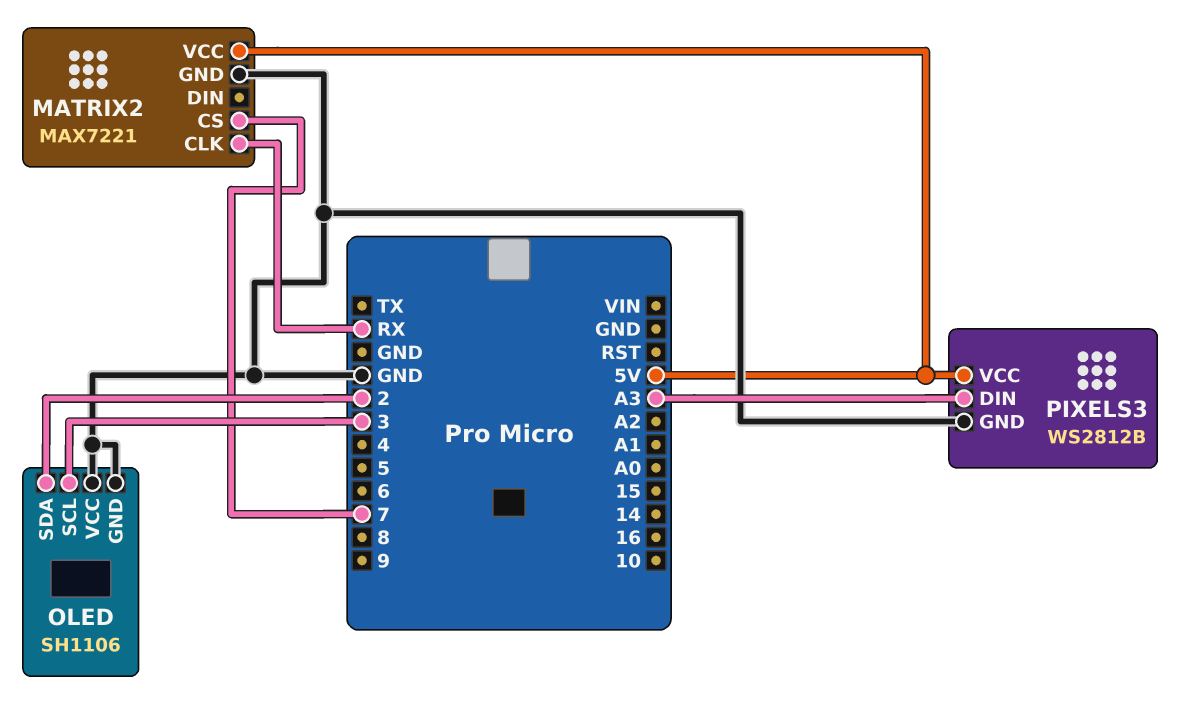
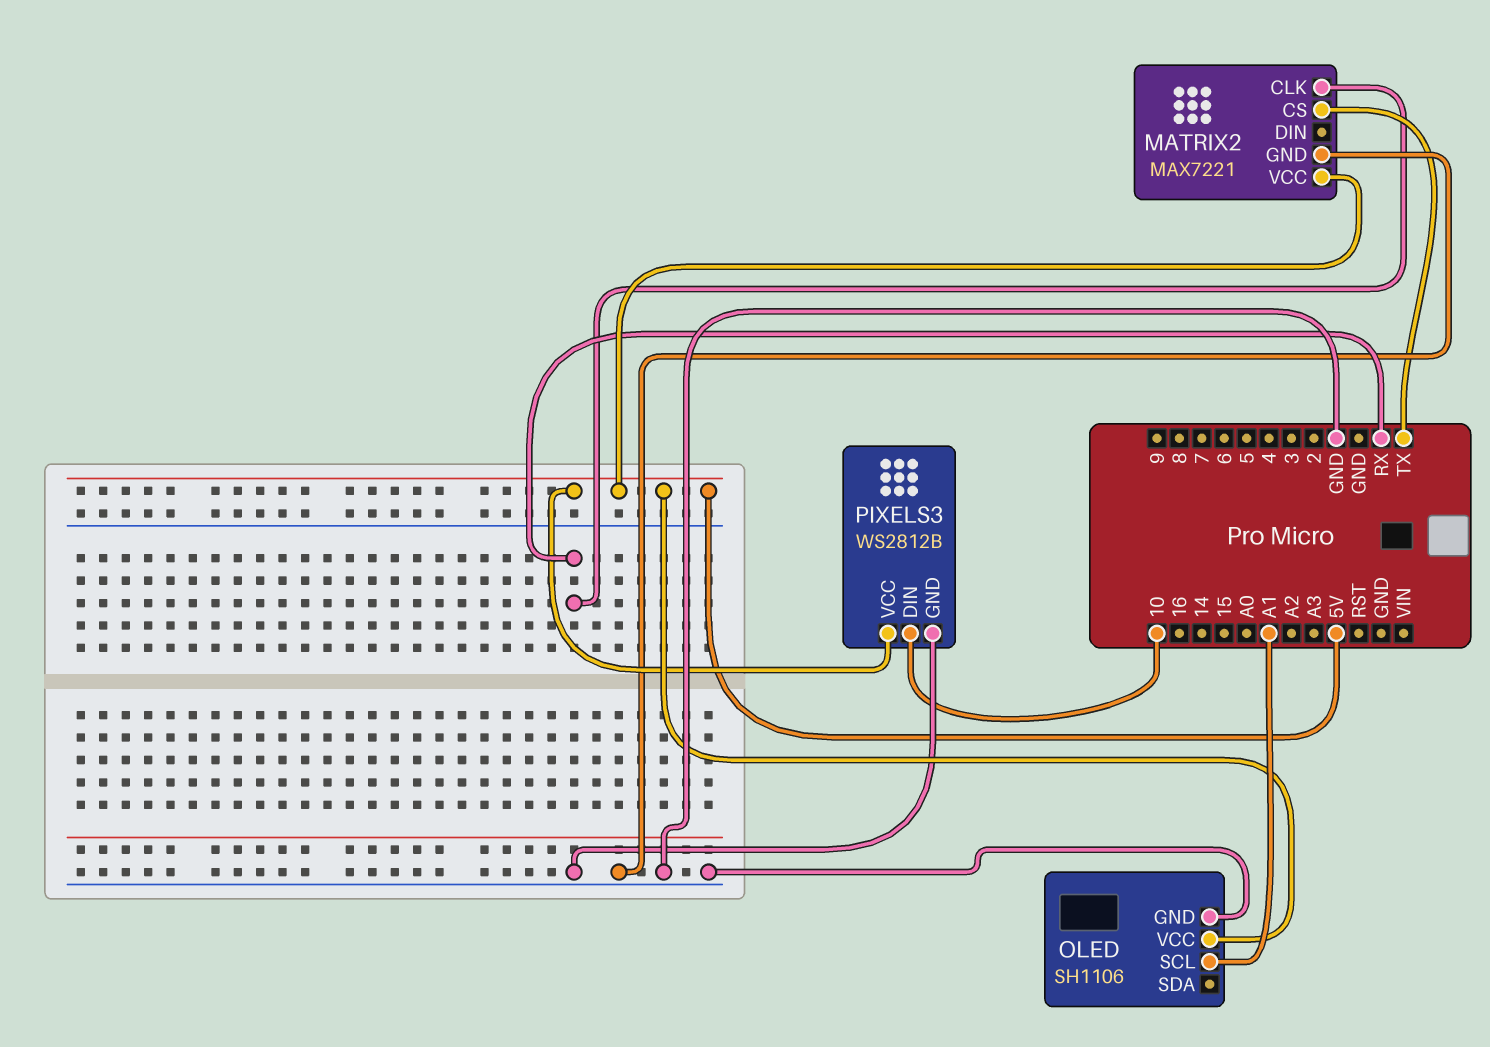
MATRIX2 pin CS: 7 -> TX
OLED pin SCL: 3 -> A1
OLED pin SDA: 2 -> none
OLED pin VCC: GND -> 5V
PIXELS3 pin DIN: A3 -> 10

